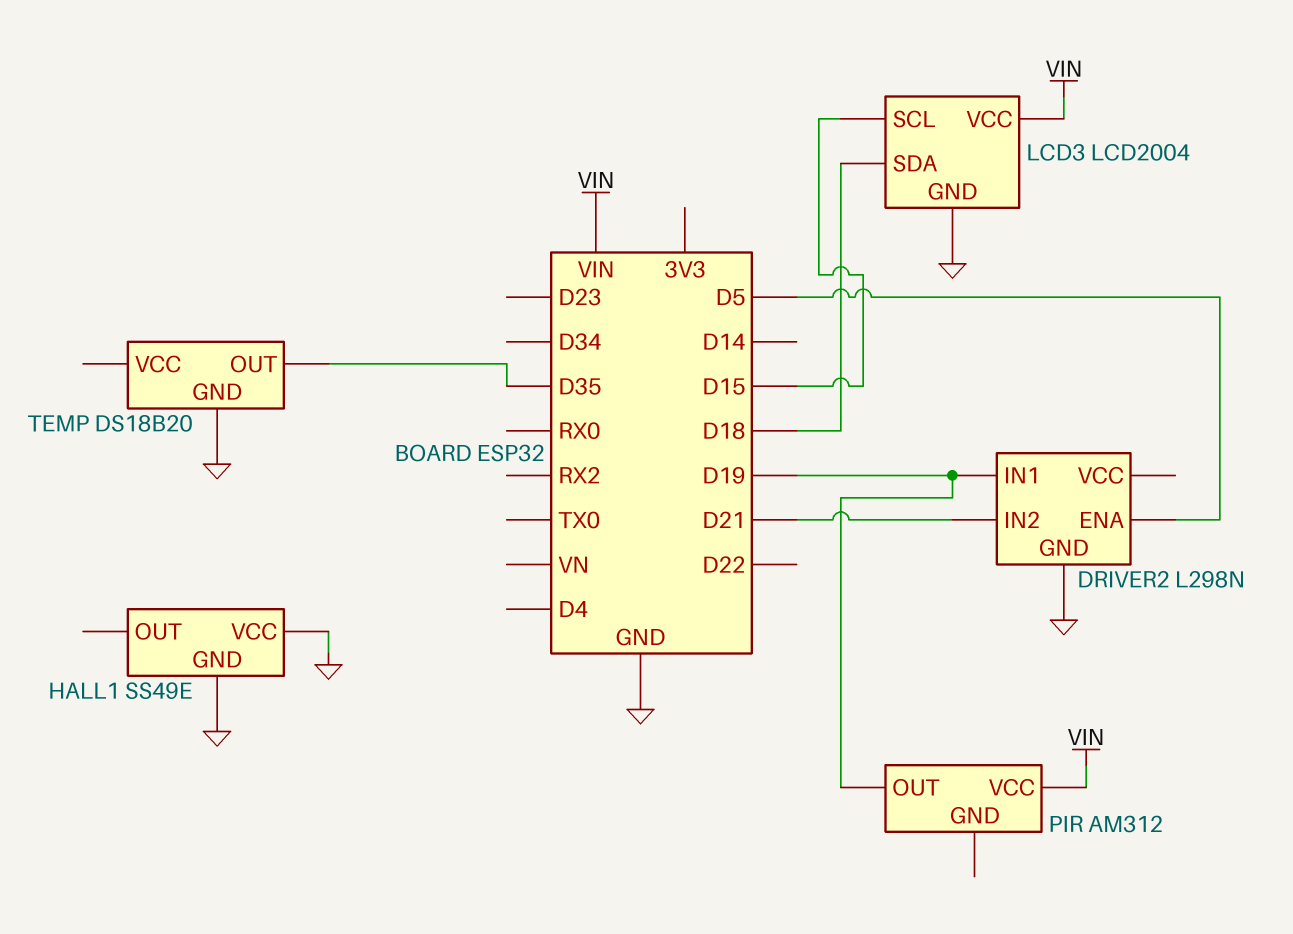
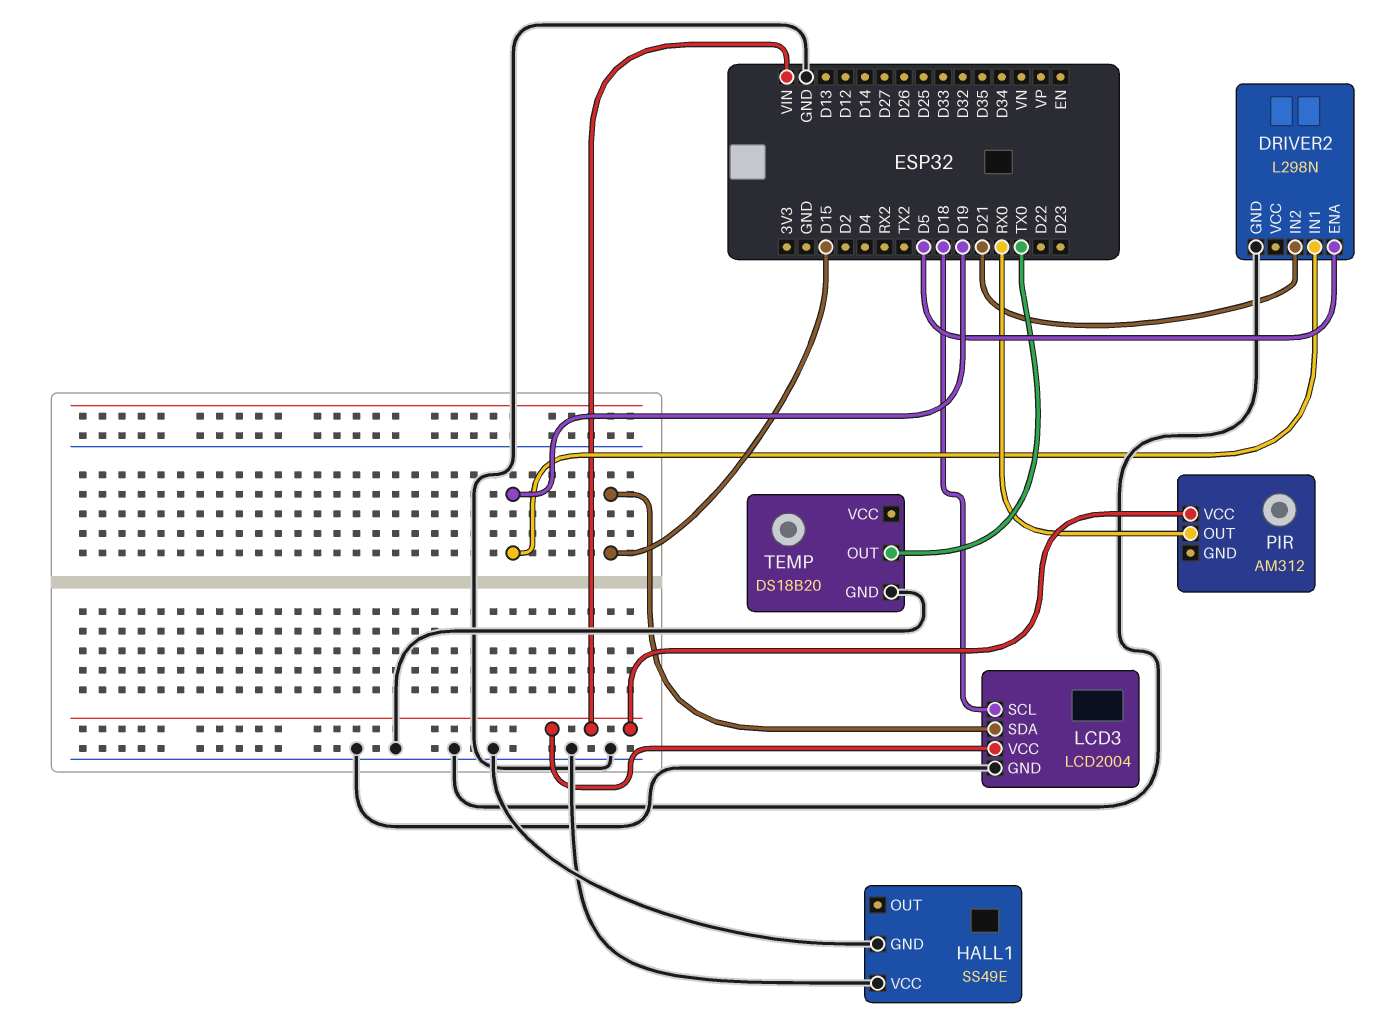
LCD3 pin SCL: D15 -> D18
LCD3 pin SDA: D18 -> D15
PIR pin OUT: D19 -> RX0
TEMP pin OUT: D35 -> TX0

